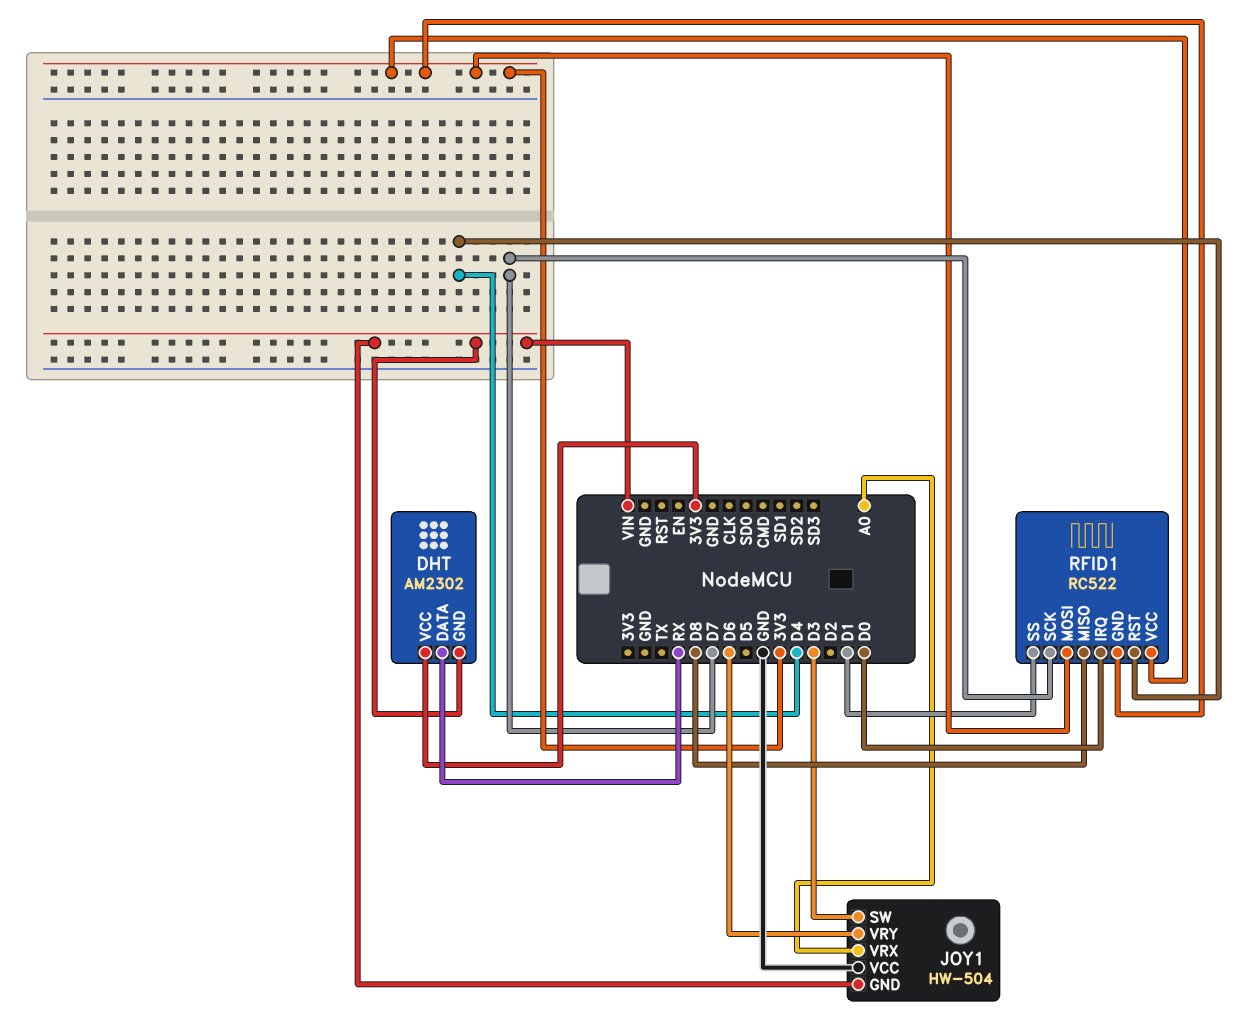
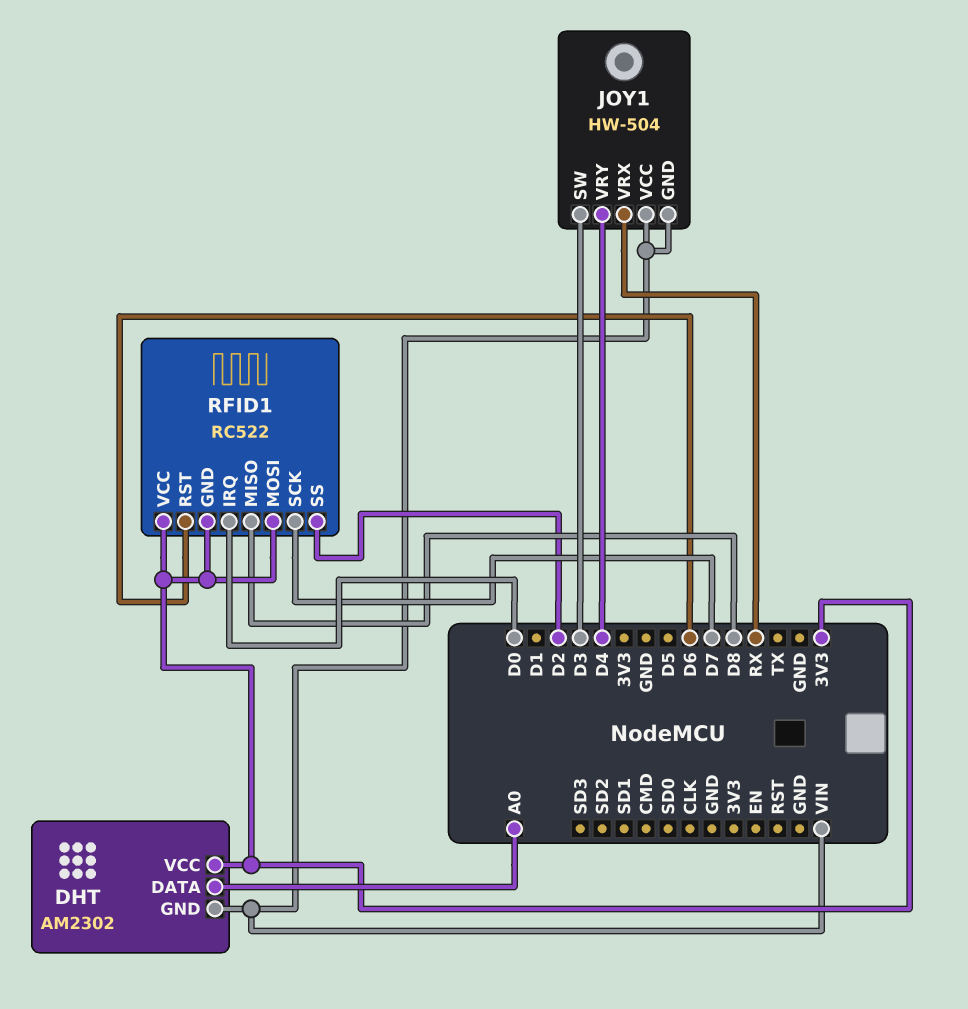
DHT pin DATA: RX -> A0
JOY1 pin VCC: GND -> VIN
JOY1 pin VRX: A0 -> RX
JOY1 pin VRY: D6 -> D4
RFID1 pin RST: D4 -> D6
RFID1 pin SS: D1 -> D2

